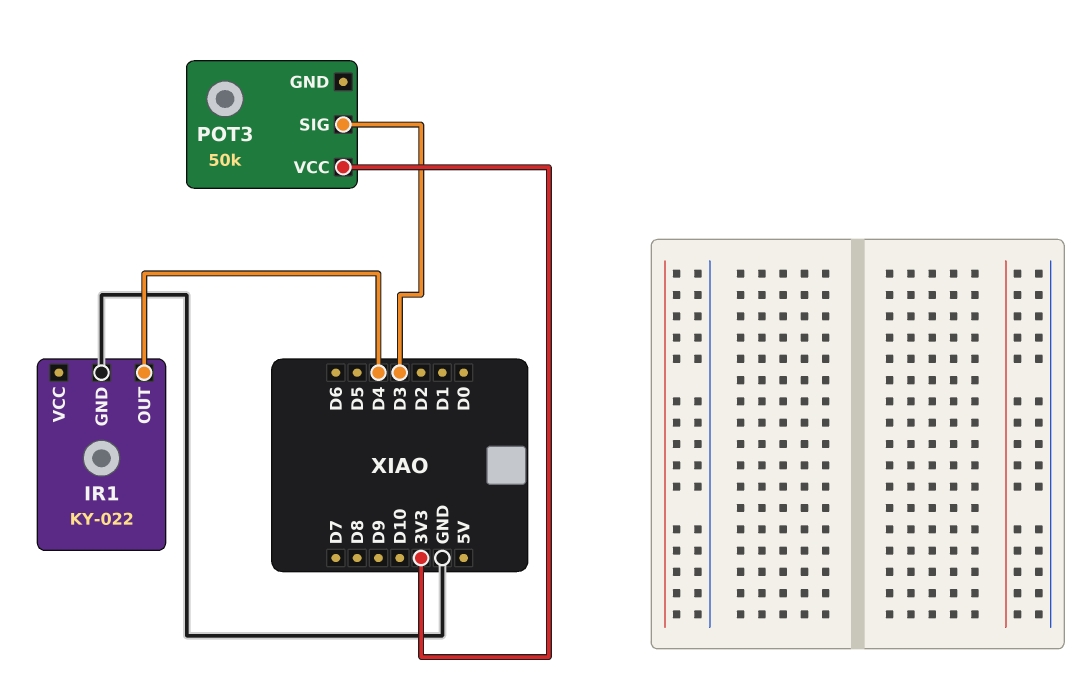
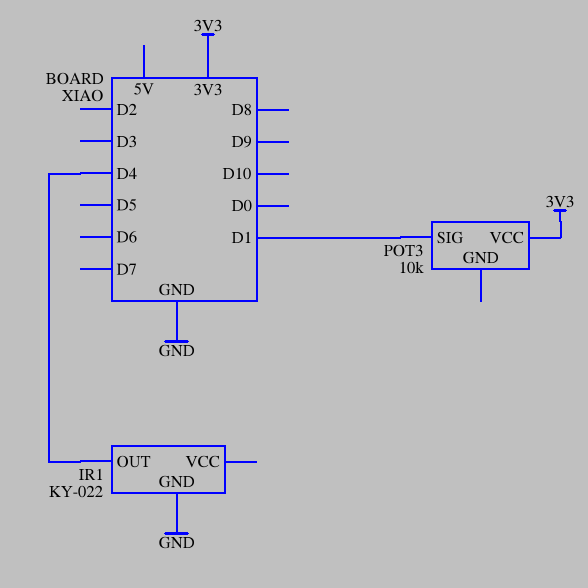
POT3: 50k -> 10k
POT3 pin SIG: D3 -> D1

